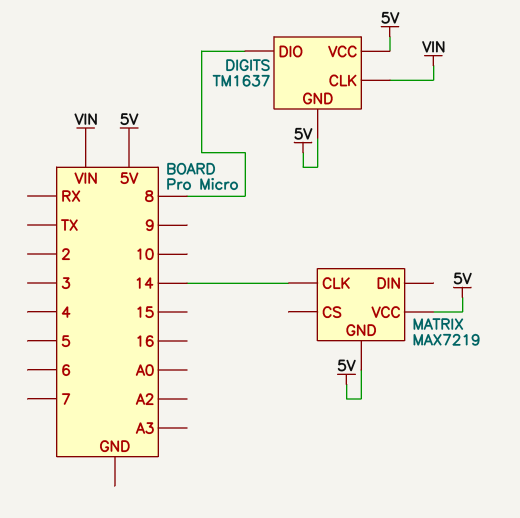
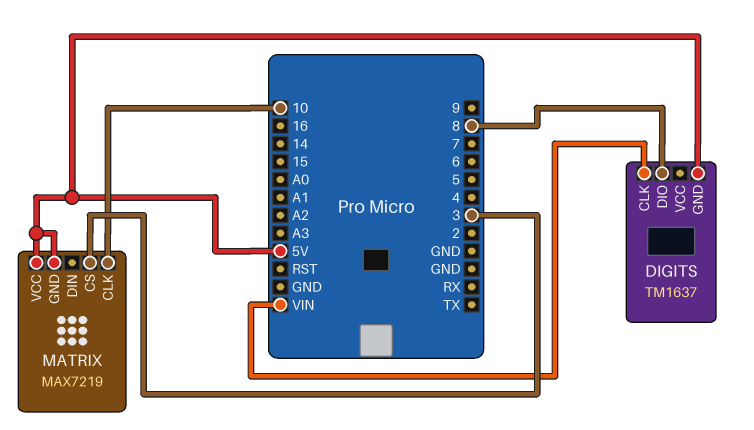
DIGITS pin VCC: 5V -> none
MATRIX pin CLK: 14 -> 10
MATRIX pin CS: none -> 3

